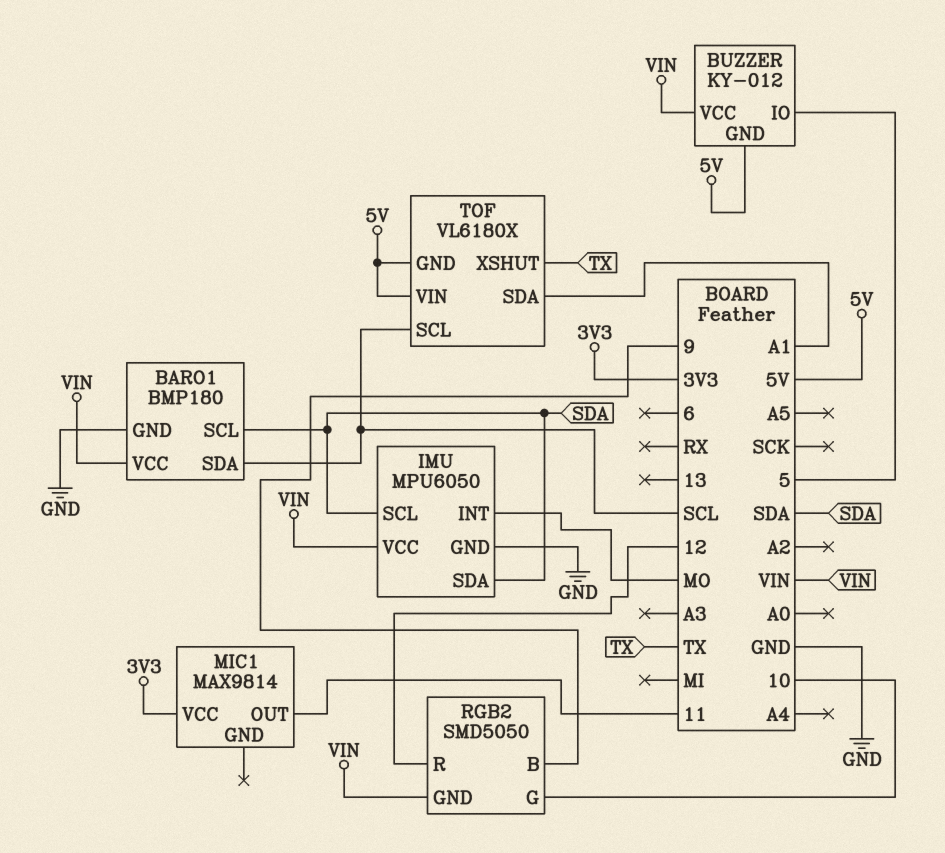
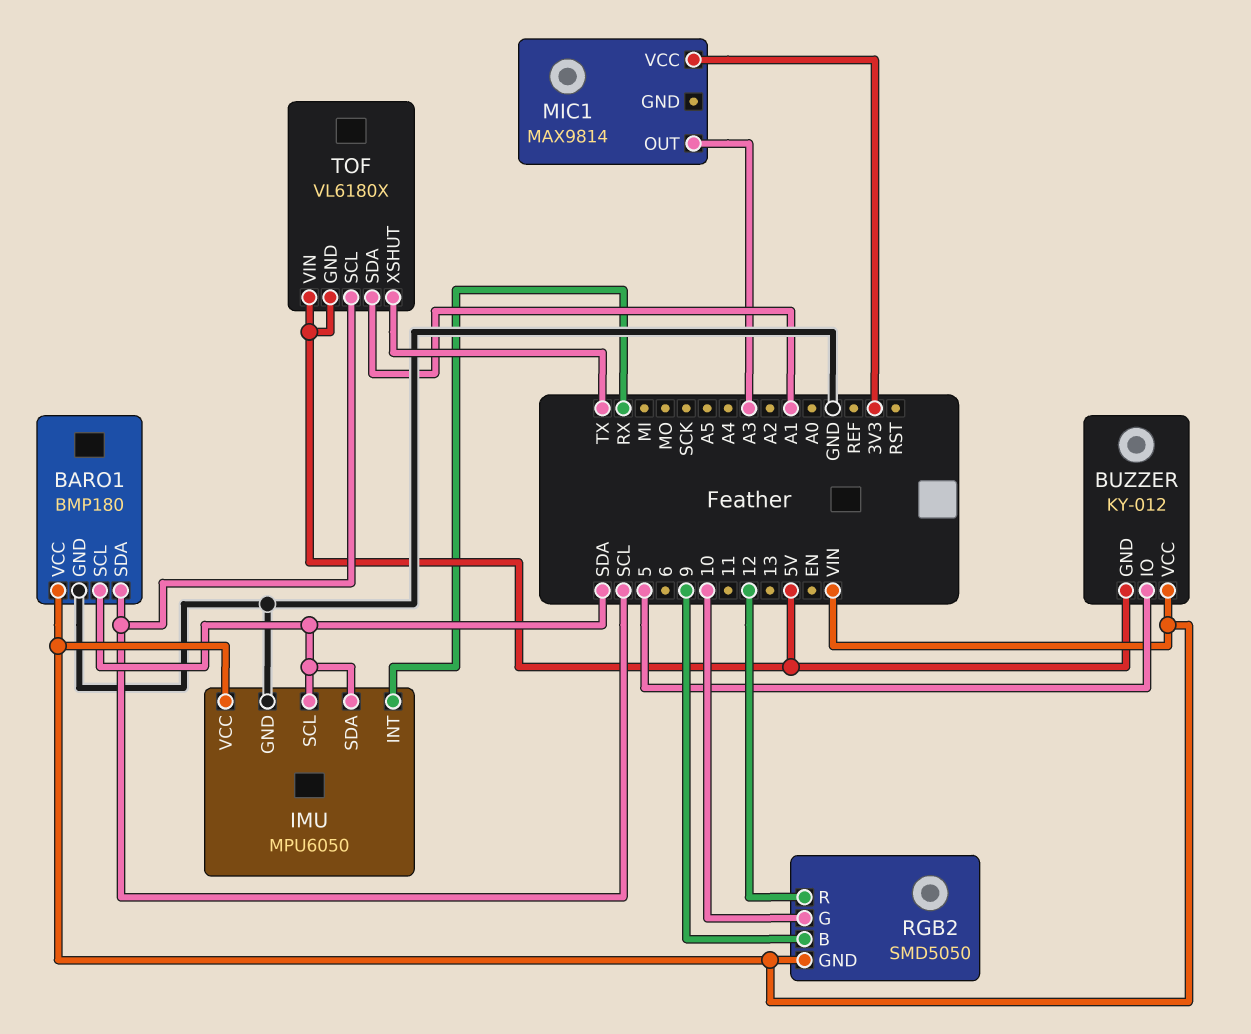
IMU pin INT: MO -> RX
MIC1 pin OUT: 11 -> A3

